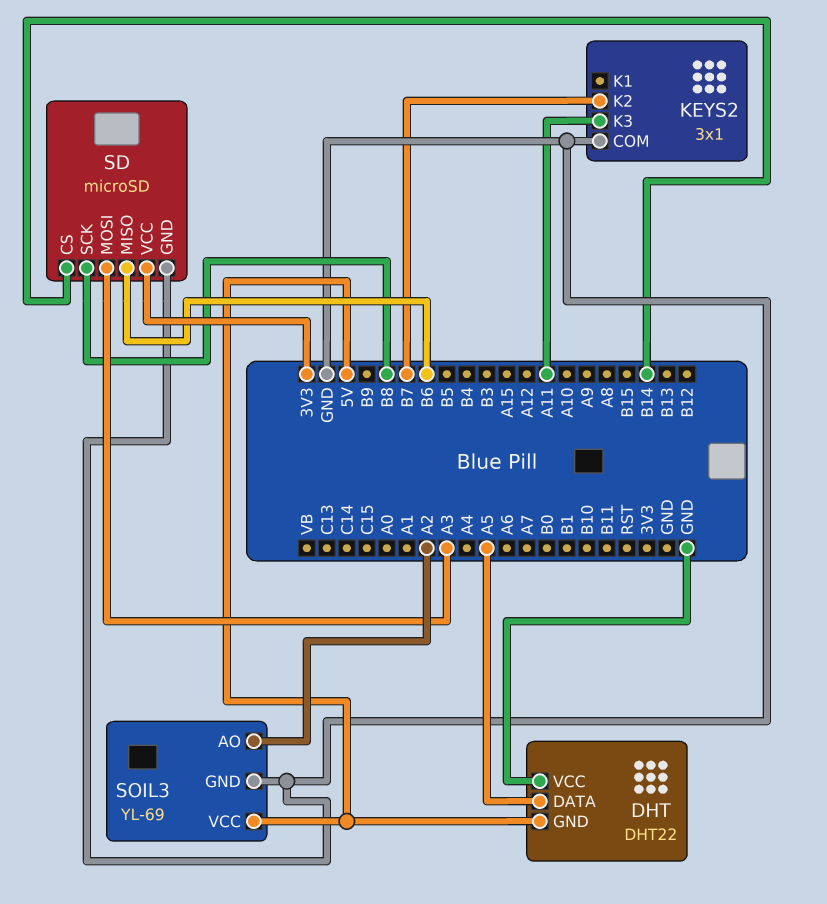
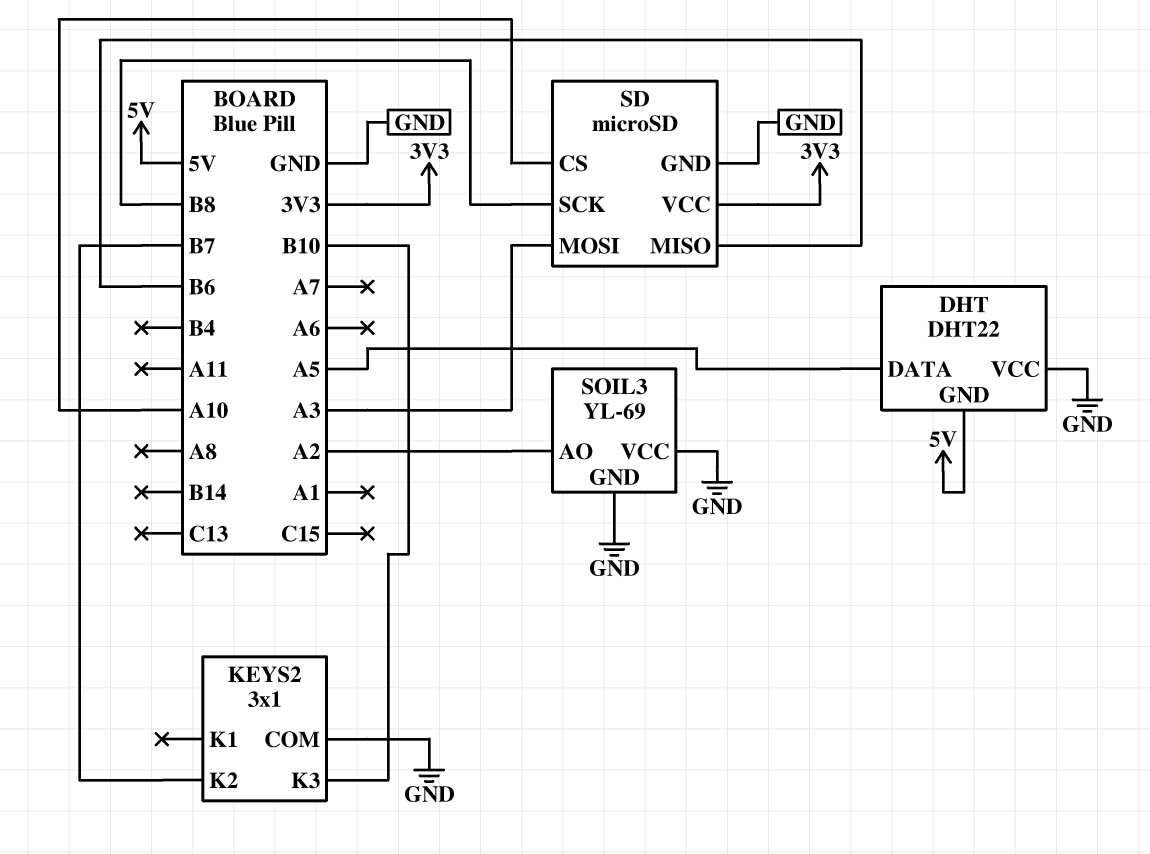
KEYS2 pin K3: A11 -> B10
SD pin CS: B14 -> A10
SOIL3 pin VCC: 5V -> GND

